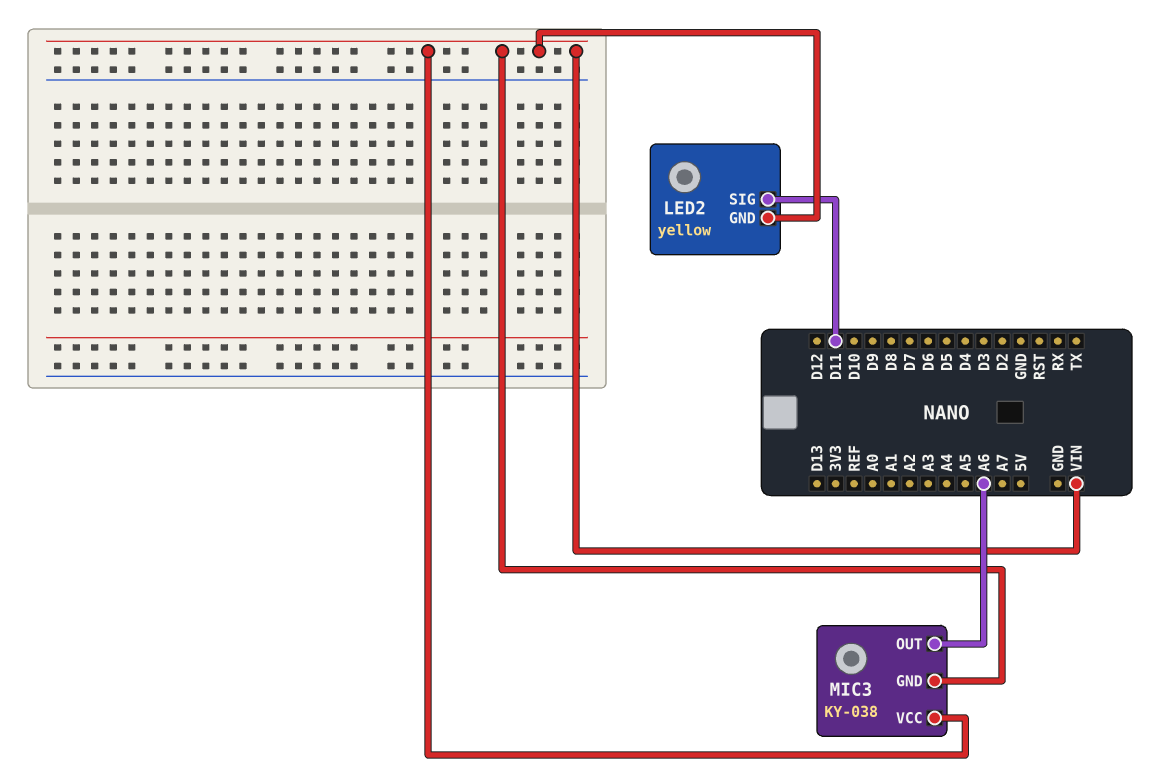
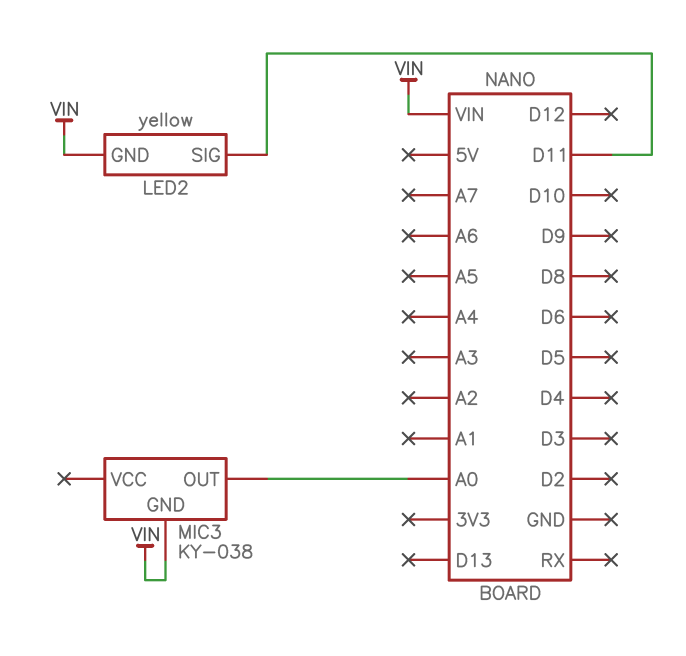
MIC3 pin OUT: A6 -> A0
MIC3 pin VCC: VIN -> none

